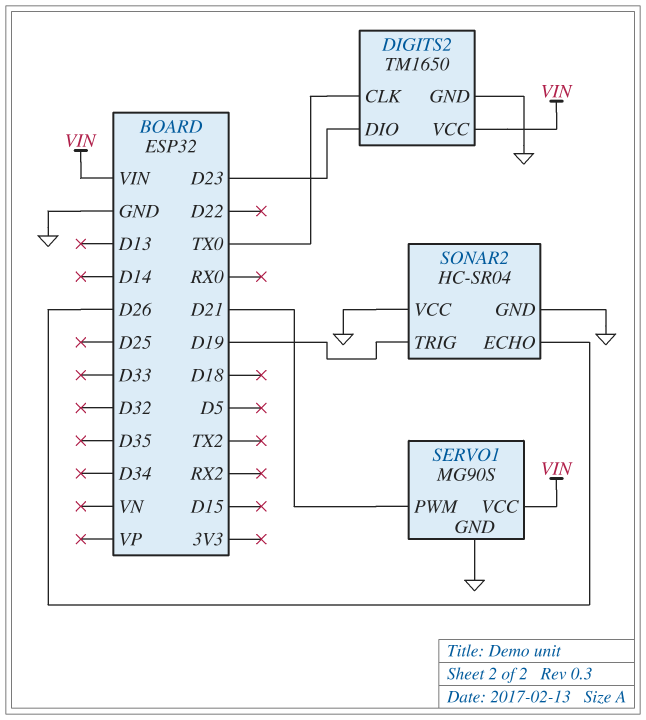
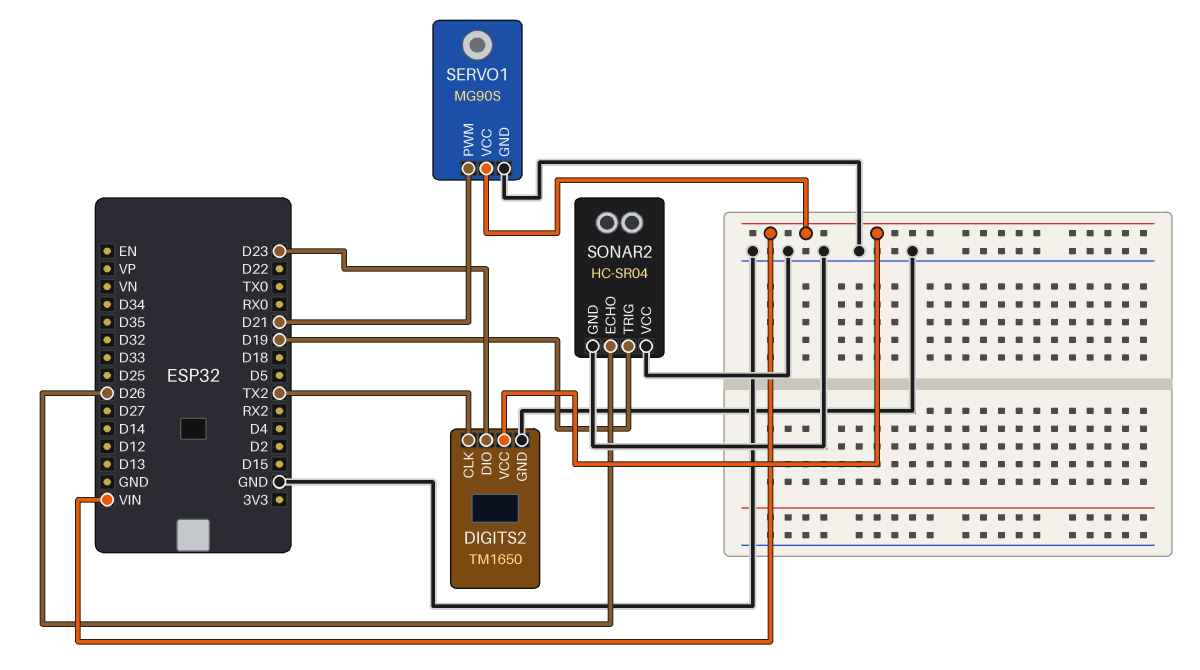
DIGITS2 pin CLK: TX0 -> TX2

